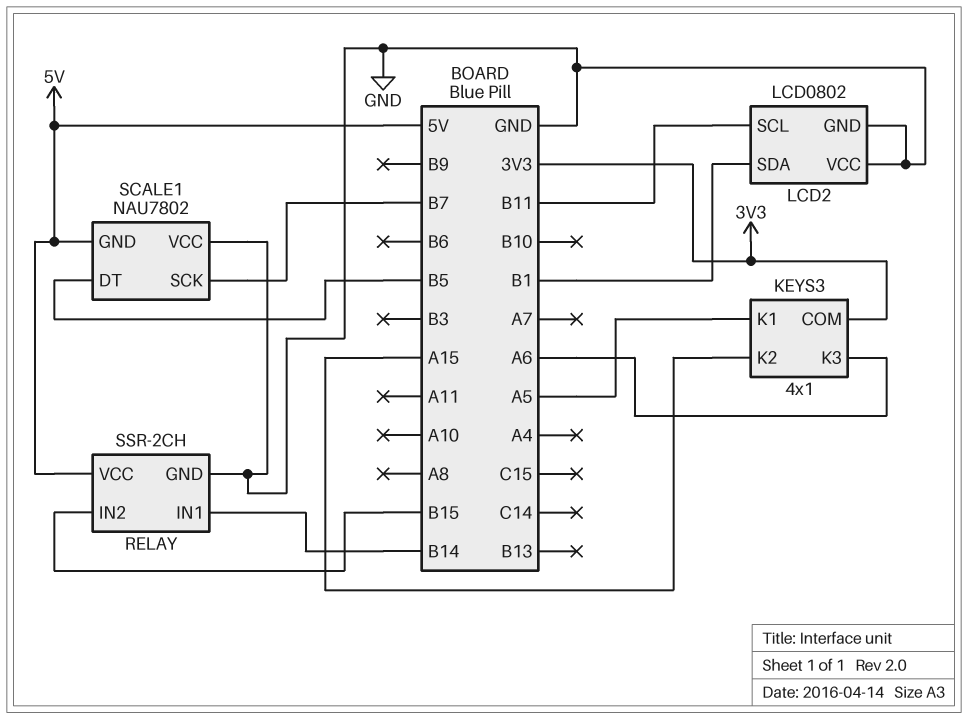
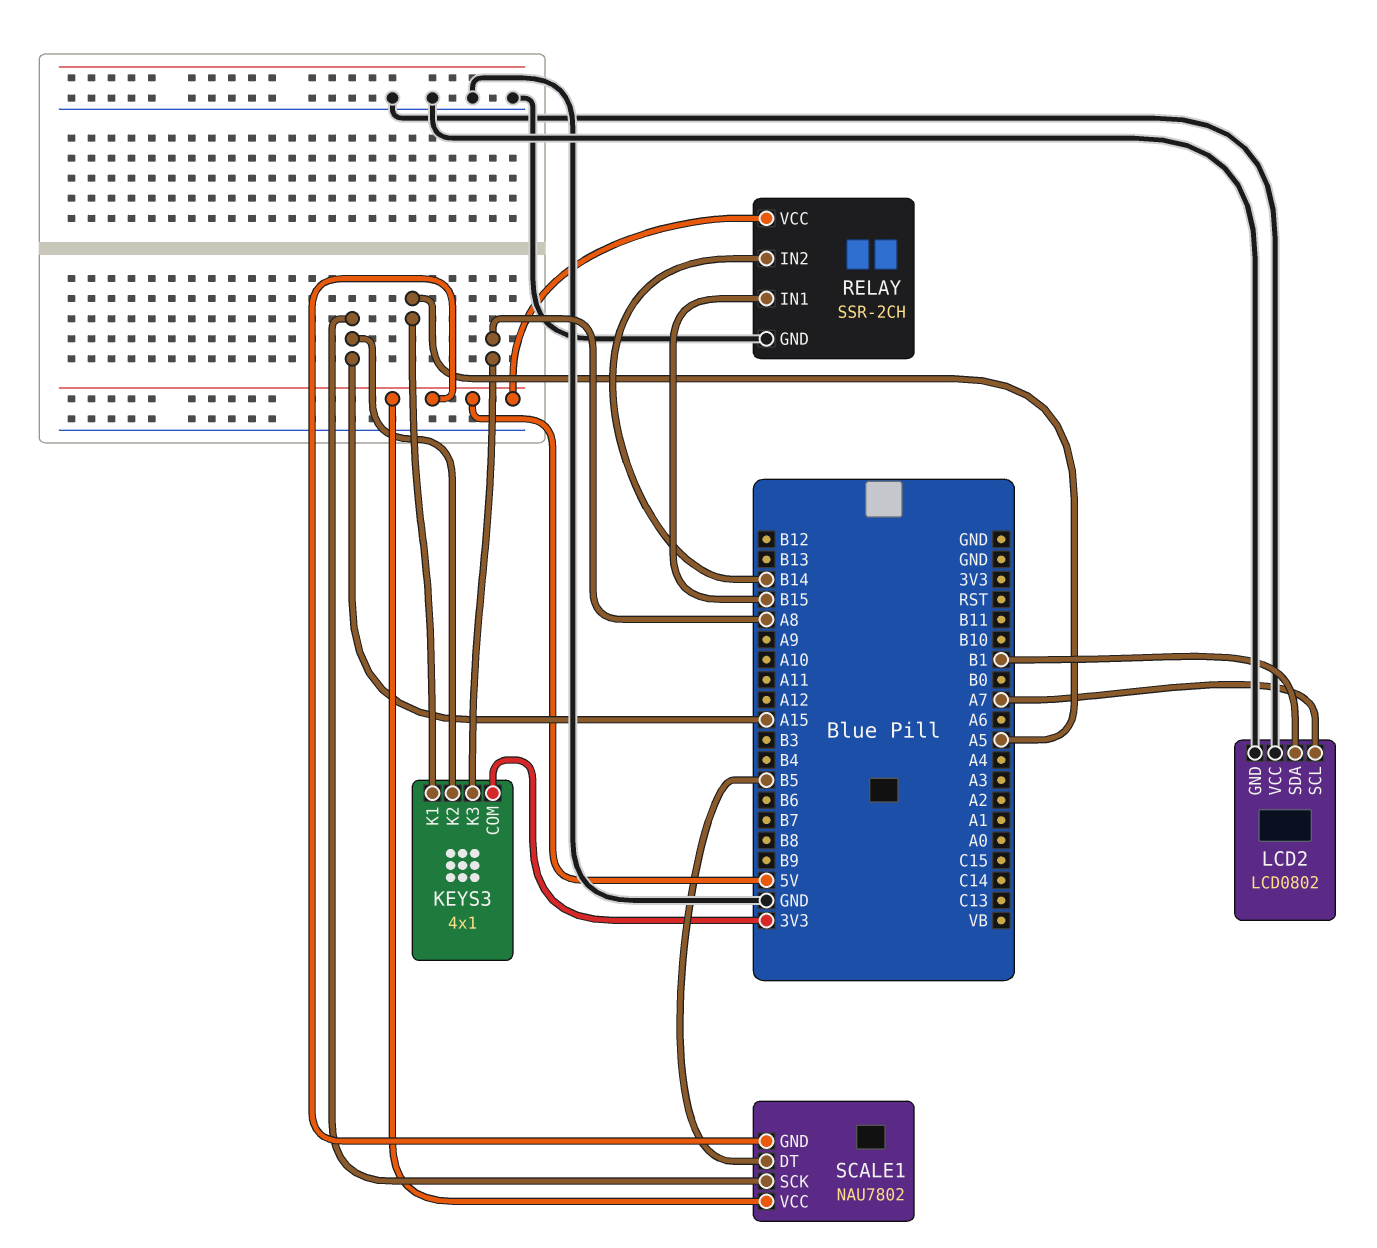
KEYS3 pin K3: A6 -> A8
LCD2 pin SCL: B11 -> A7
RELAY pin IN1: B14 -> B15
RELAY pin IN2: B15 -> B14
SCALE1 pin SCK: B7 -> A15
SCALE1 pin VCC: GND -> 5V

